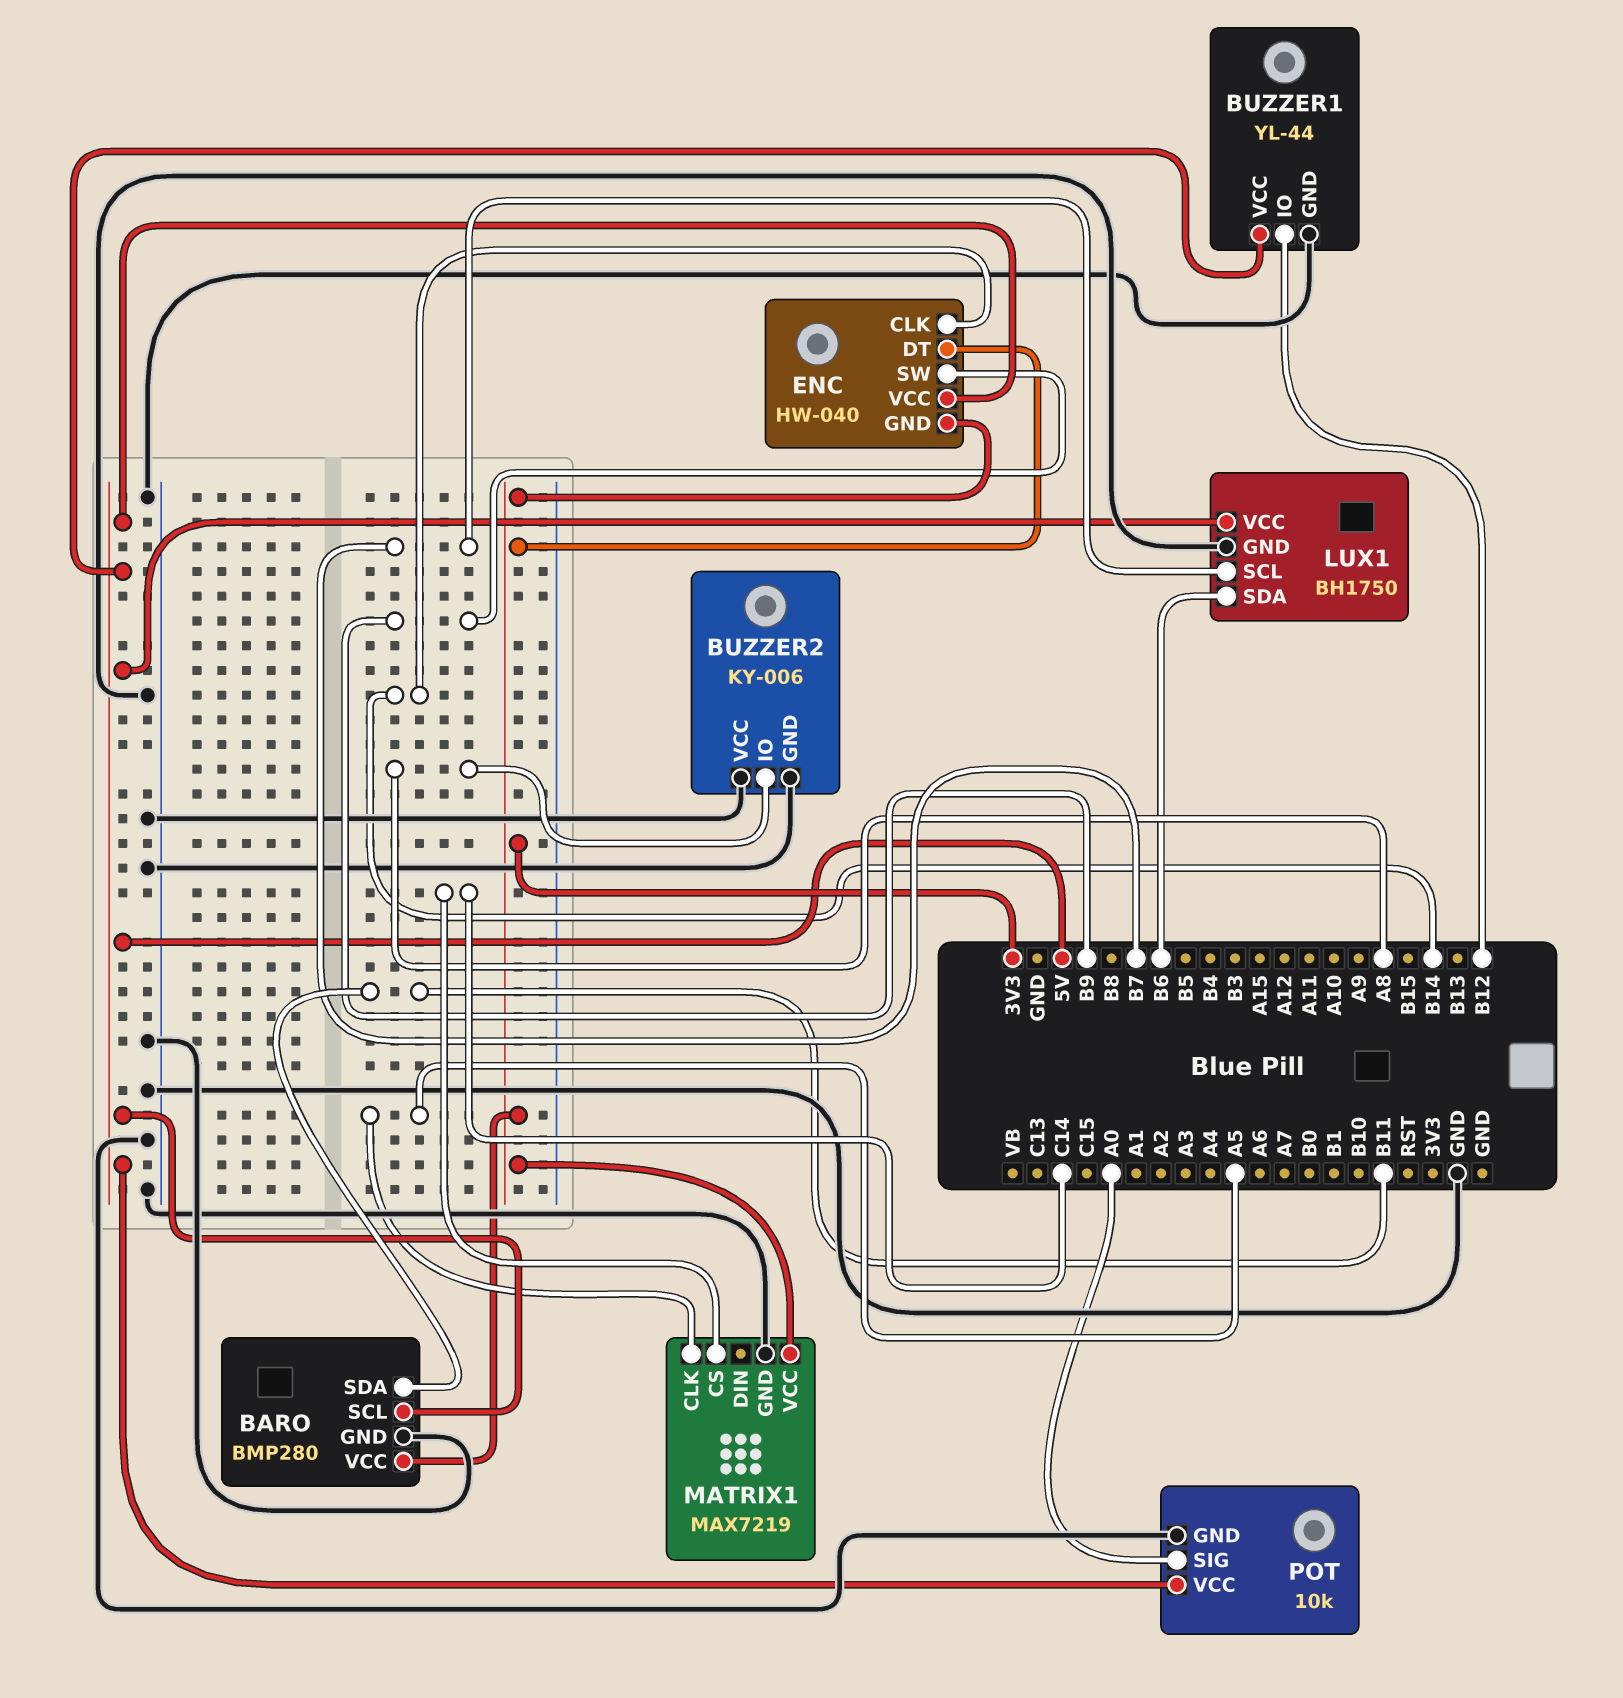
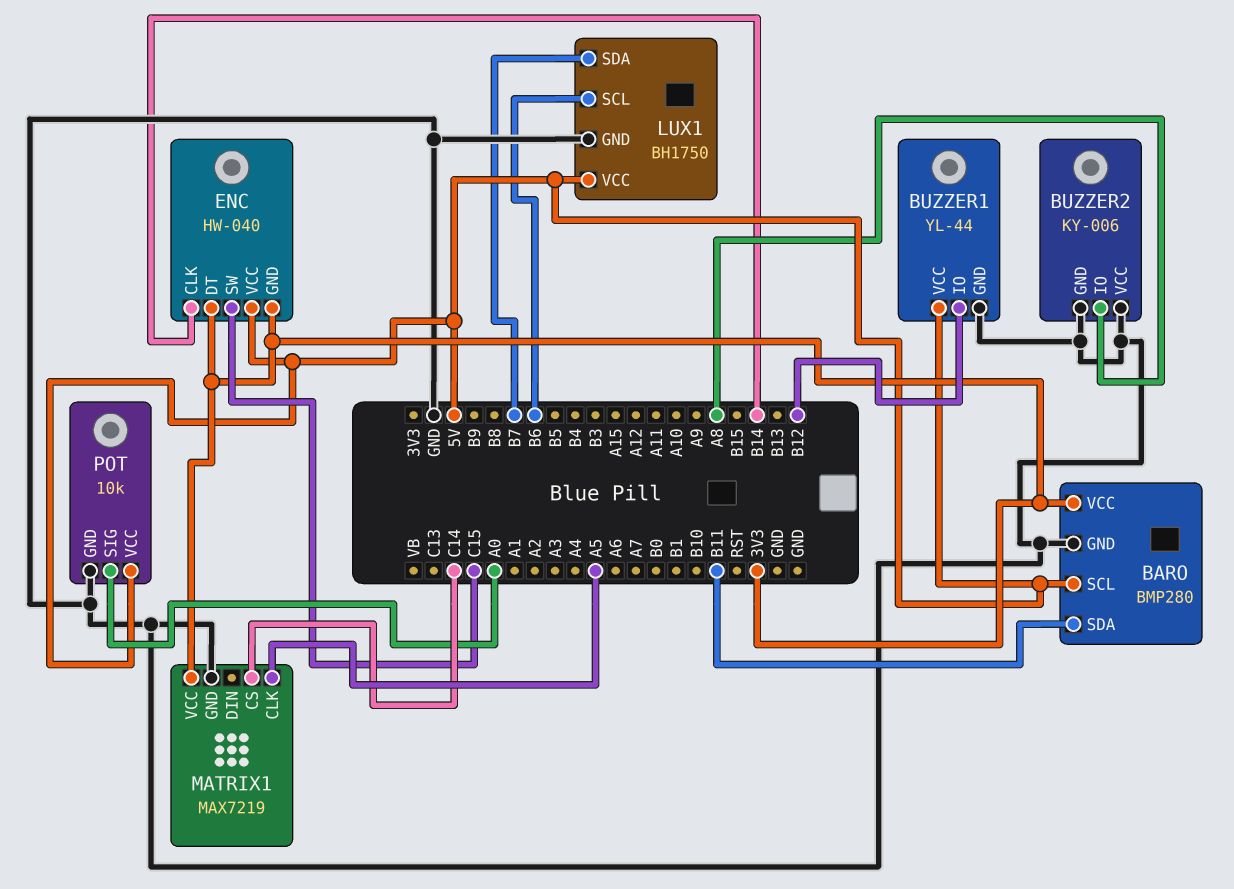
ENC pin SW: B9 -> C15
LUX1 pin SCL: B7 -> B6
LUX1 pin SDA: B6 -> B7

